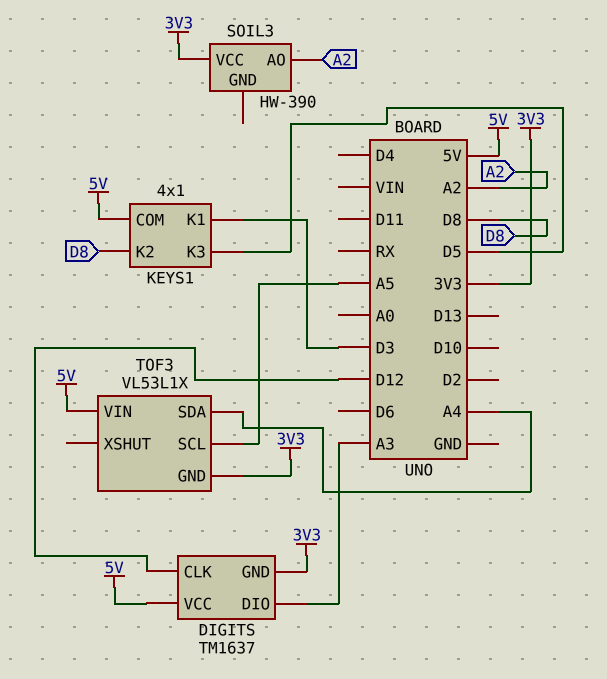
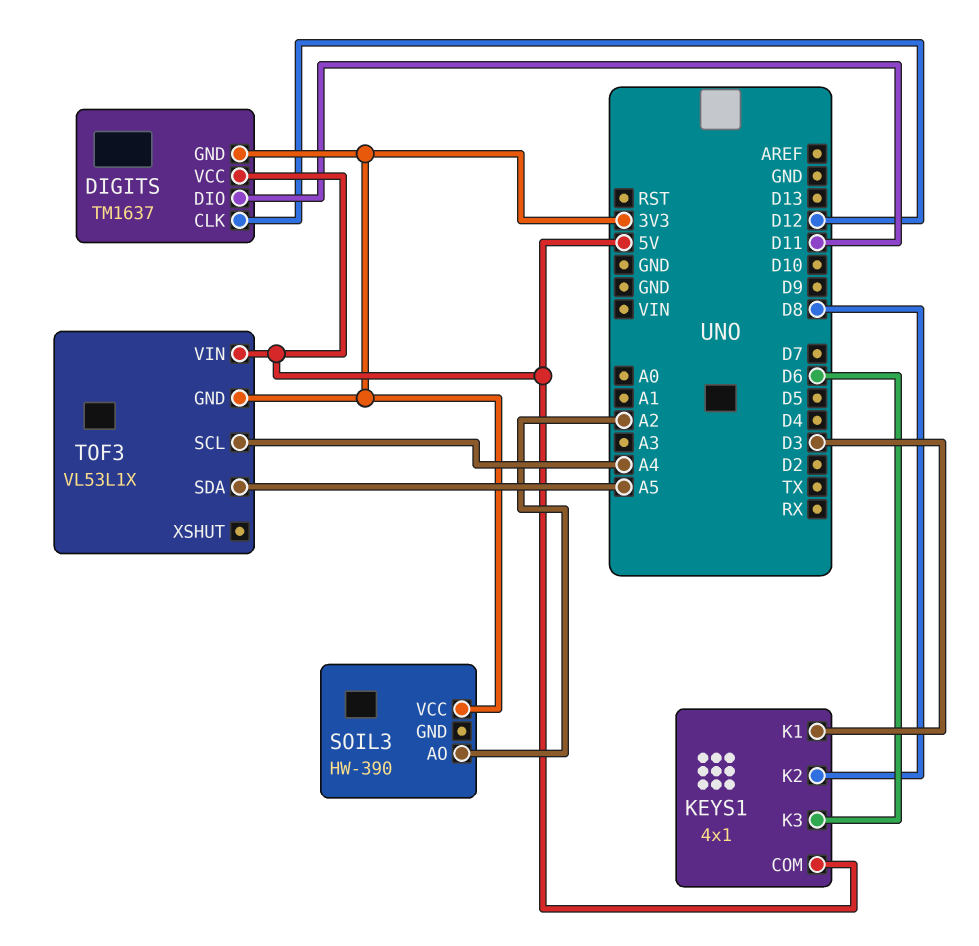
DIGITS pin DIO: A3 -> D11
KEYS1 pin K3: D5 -> D6
TOF3 pin SCL: A5 -> A4
TOF3 pin SDA: A4 -> A5

